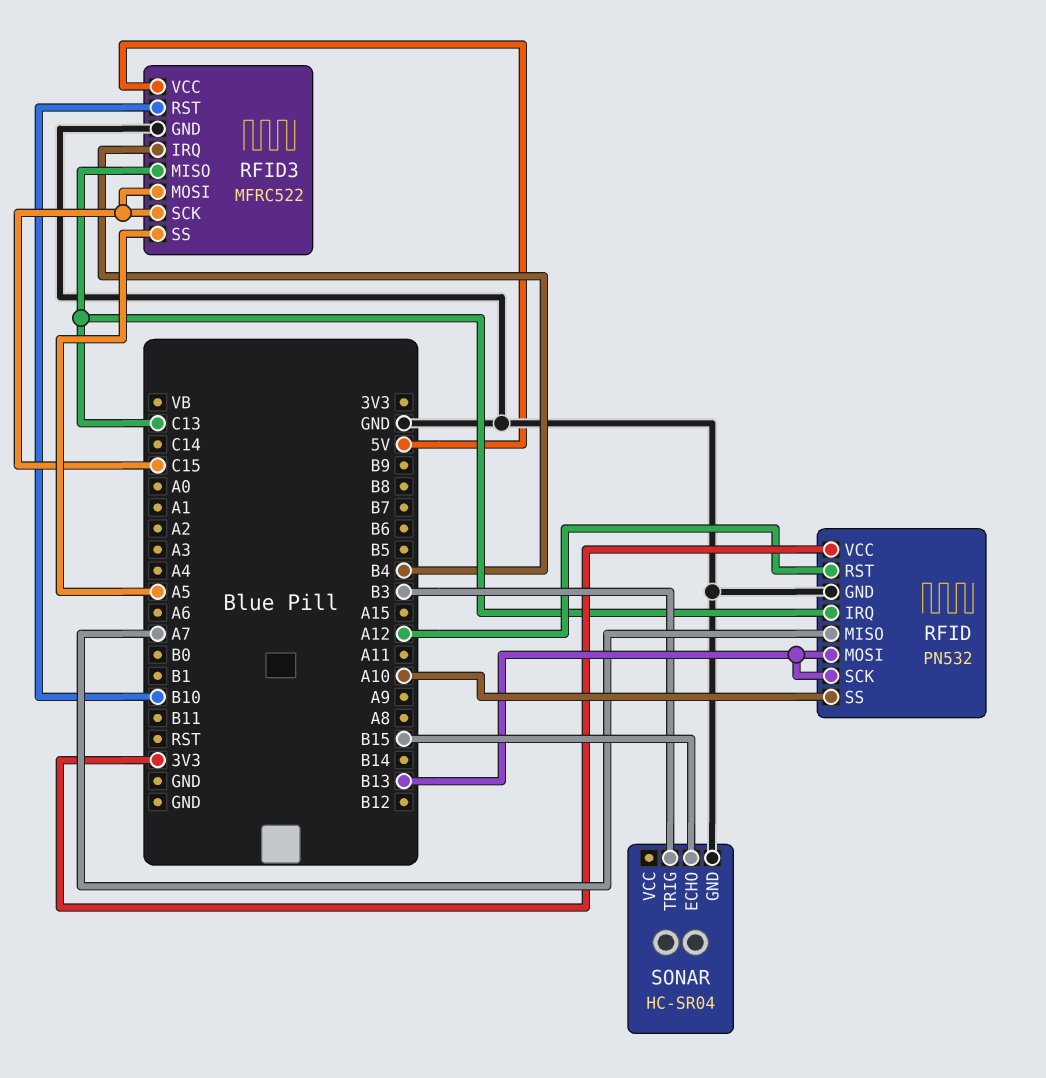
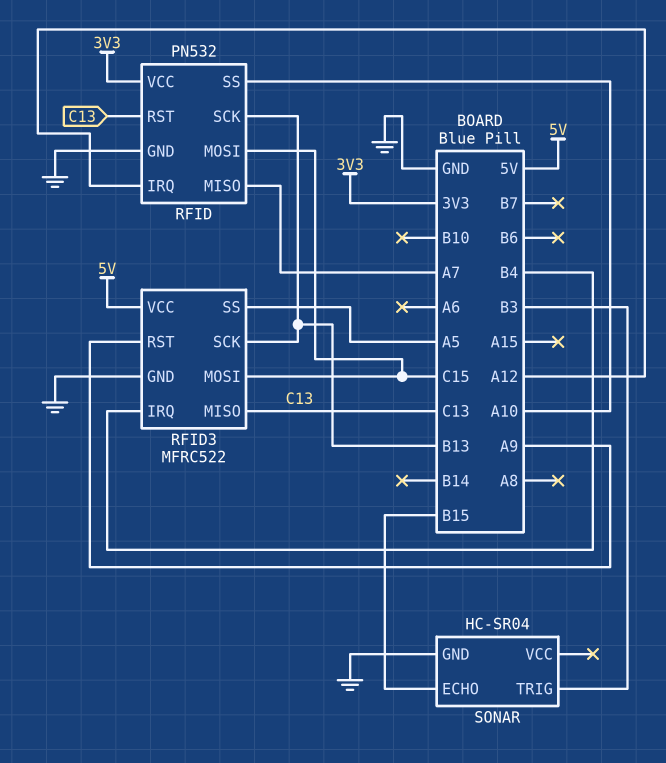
RFID pin IRQ: C13 -> A12
RFID pin MOSI: B13 -> C15
RFID pin RST: A12 -> C13
RFID3 pin RST: B10 -> A9
RFID3 pin SCK: C15 -> B13

